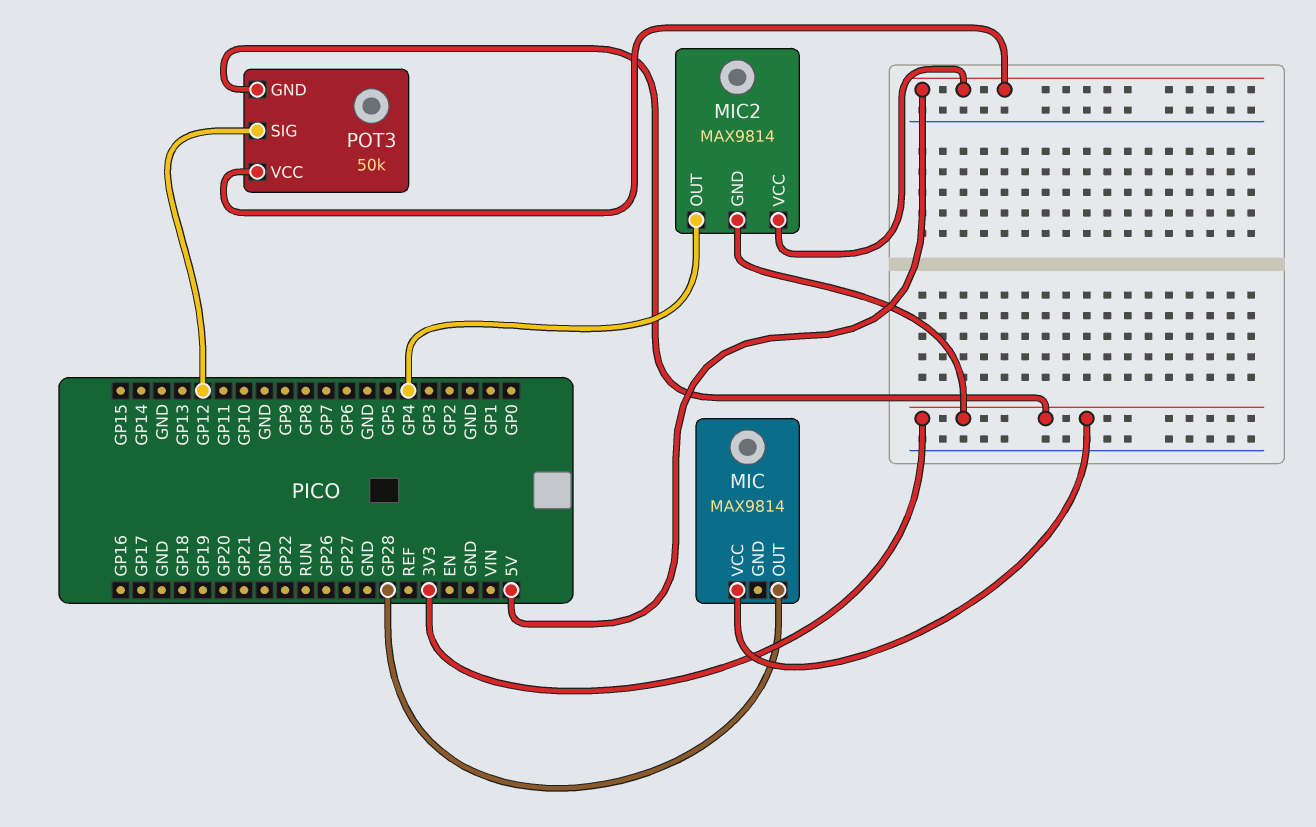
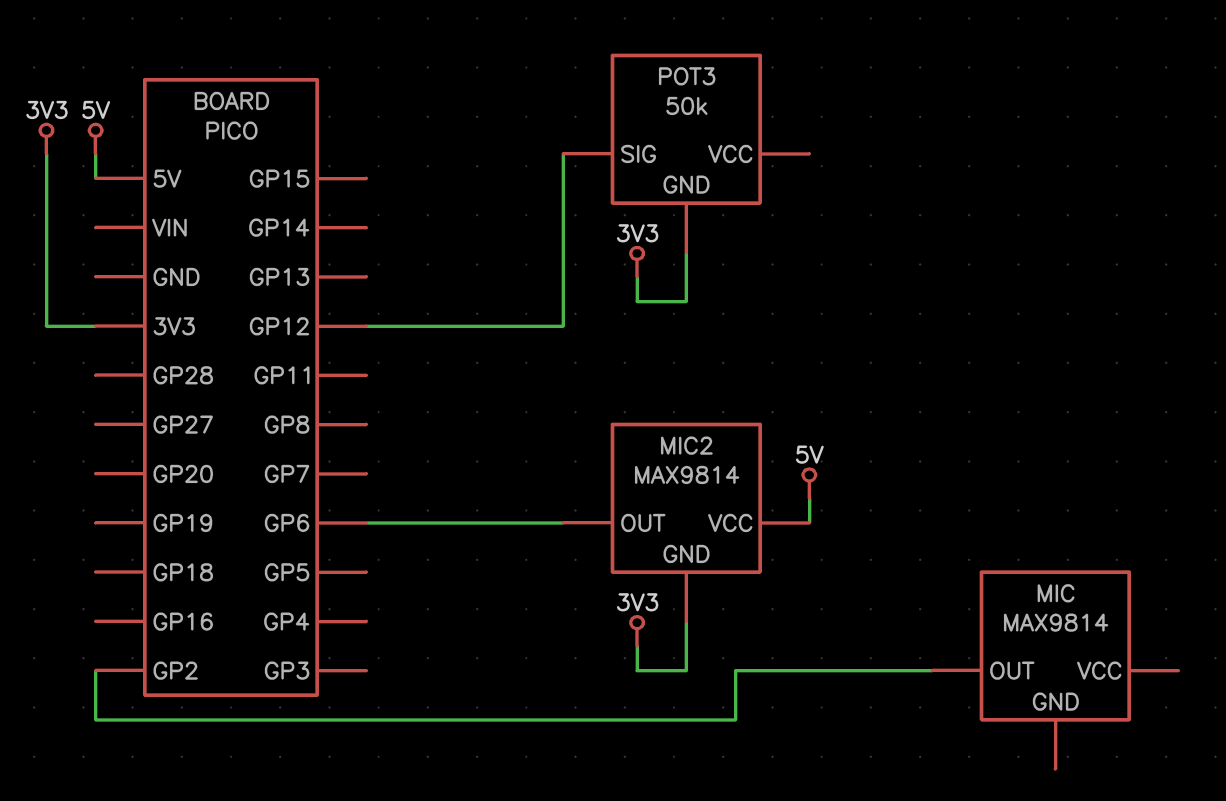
MIC pin OUT: GP28 -> GP2
MIC pin VCC: 3V3 -> none
MIC2 pin OUT: GP4 -> GP6
POT3 pin VCC: 5V -> none

